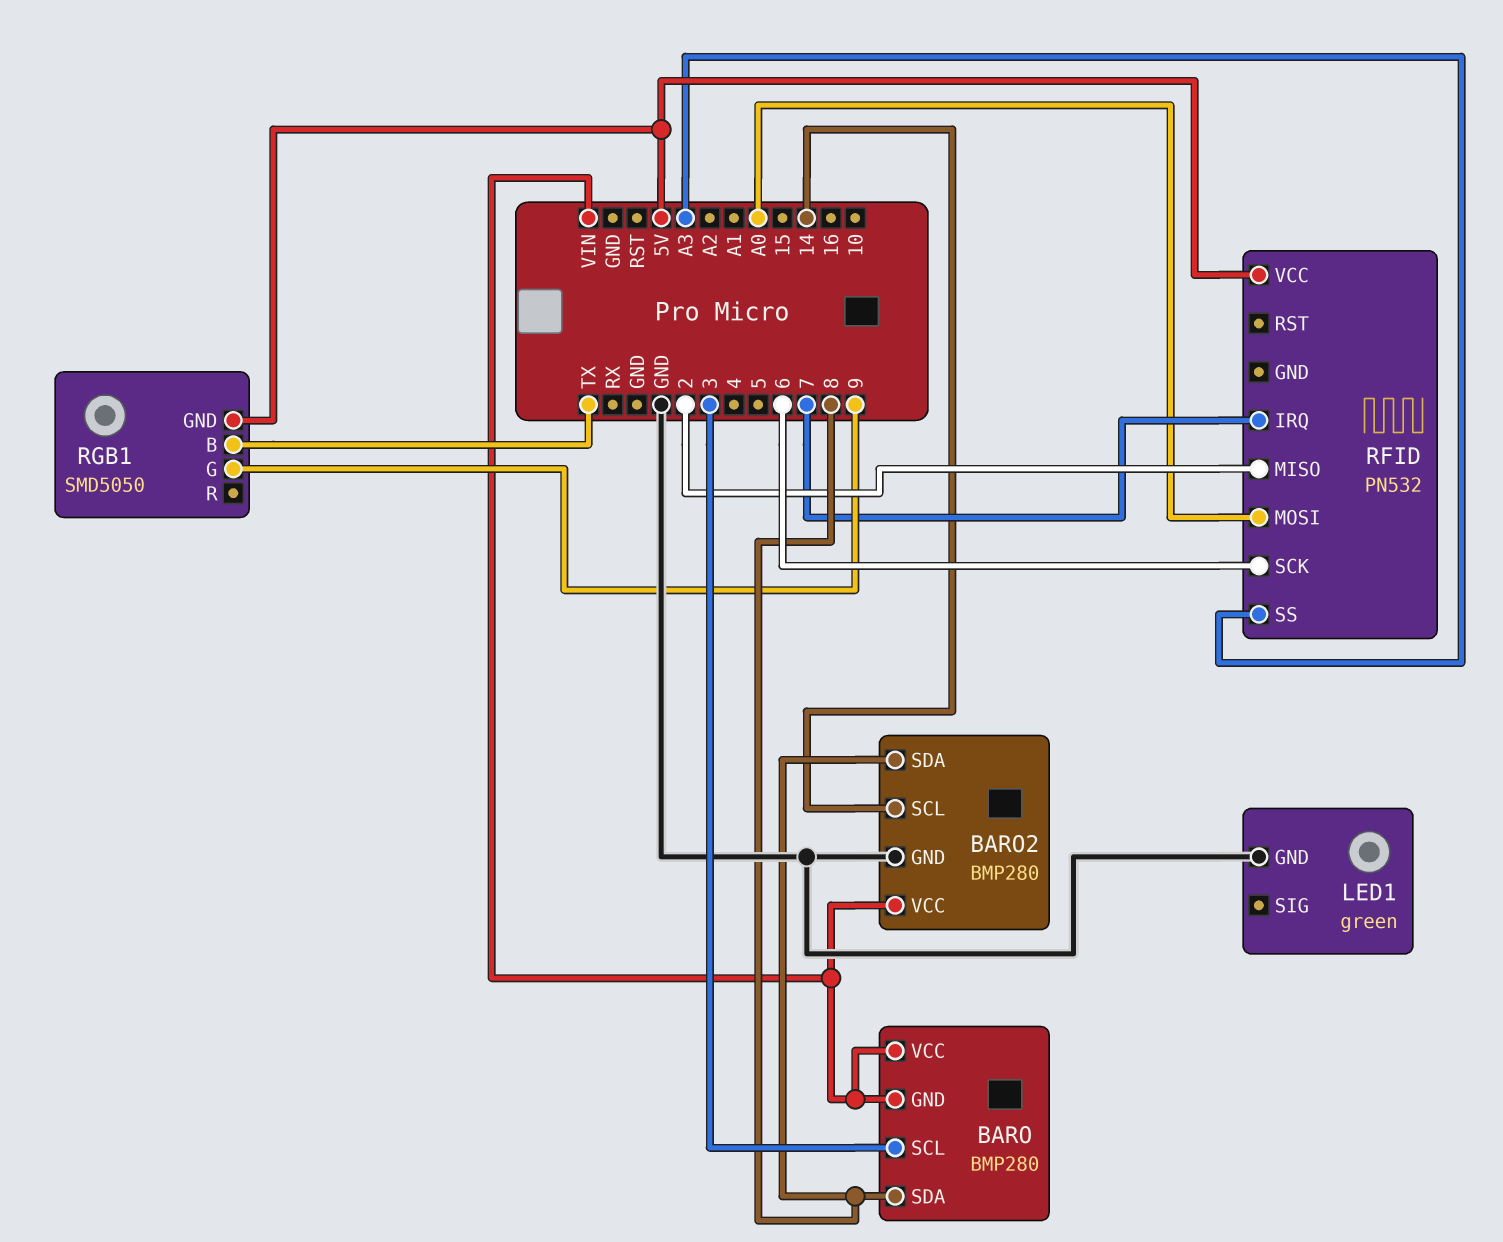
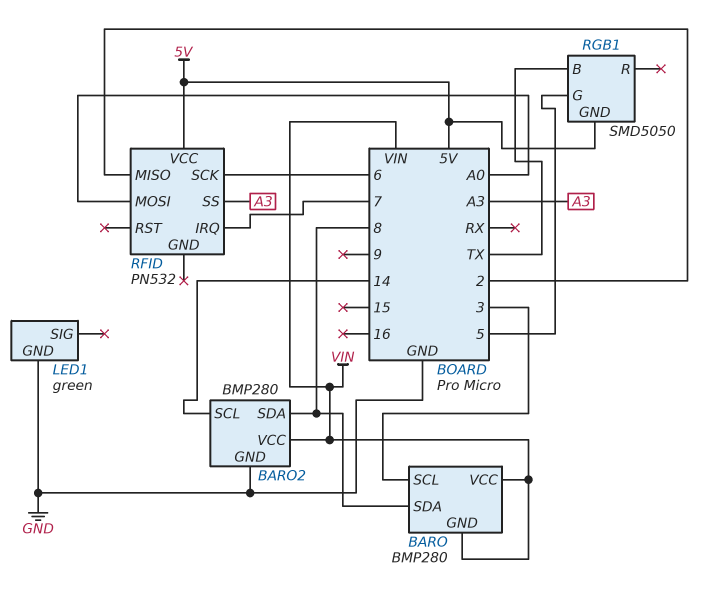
RGB1 pin G: 9 -> 5

